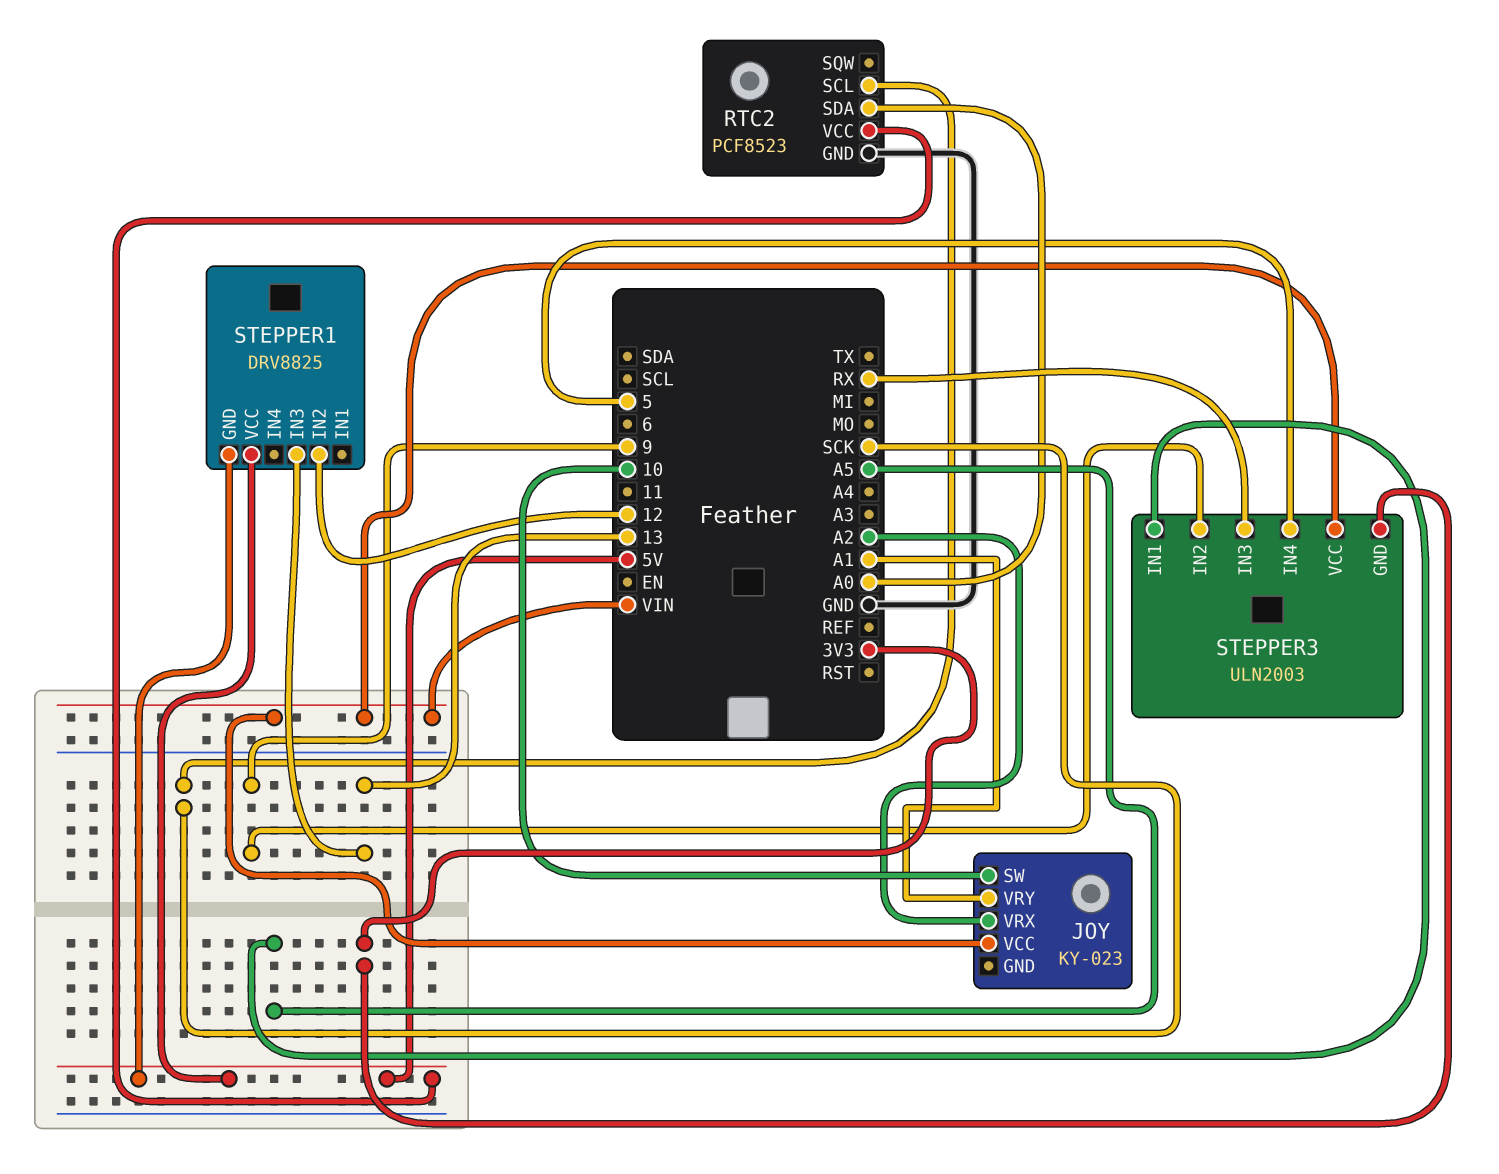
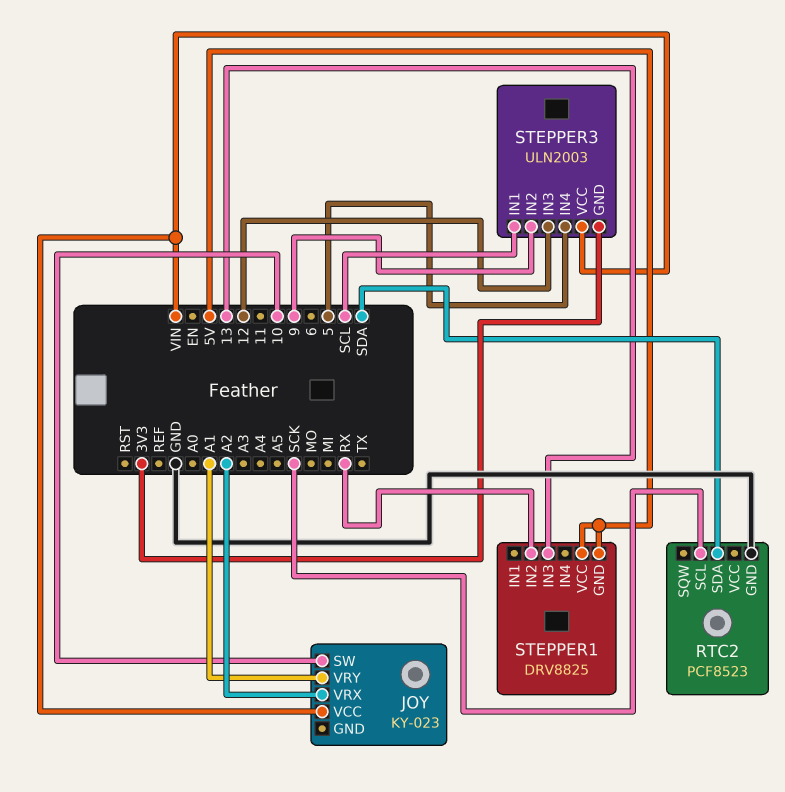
RTC2 pin SDA: A0 -> SDA
RTC2 pin VCC: 5V -> none
STEPPER1 pin IN2: 12 -> RX
STEPPER3 pin IN1: A5 -> SCL
STEPPER3 pin IN3: RX -> 12

